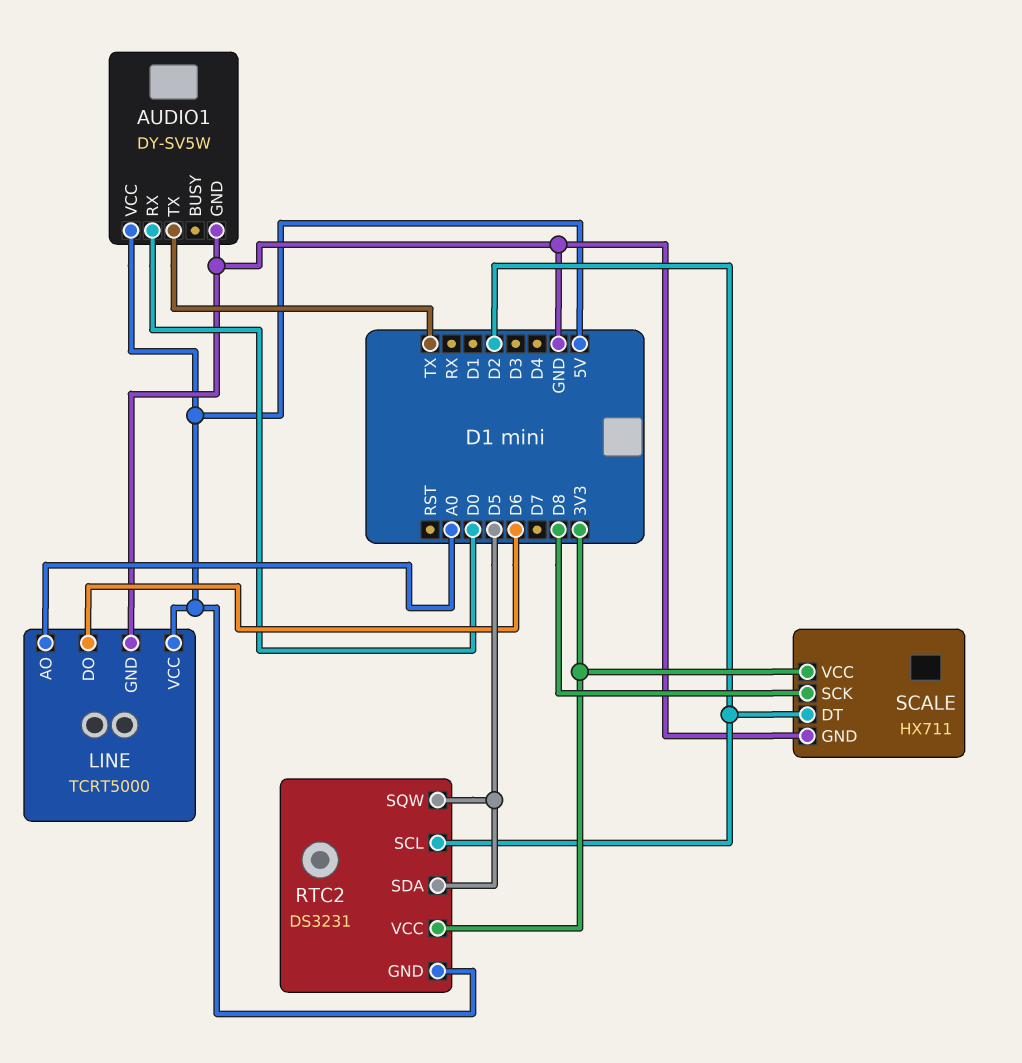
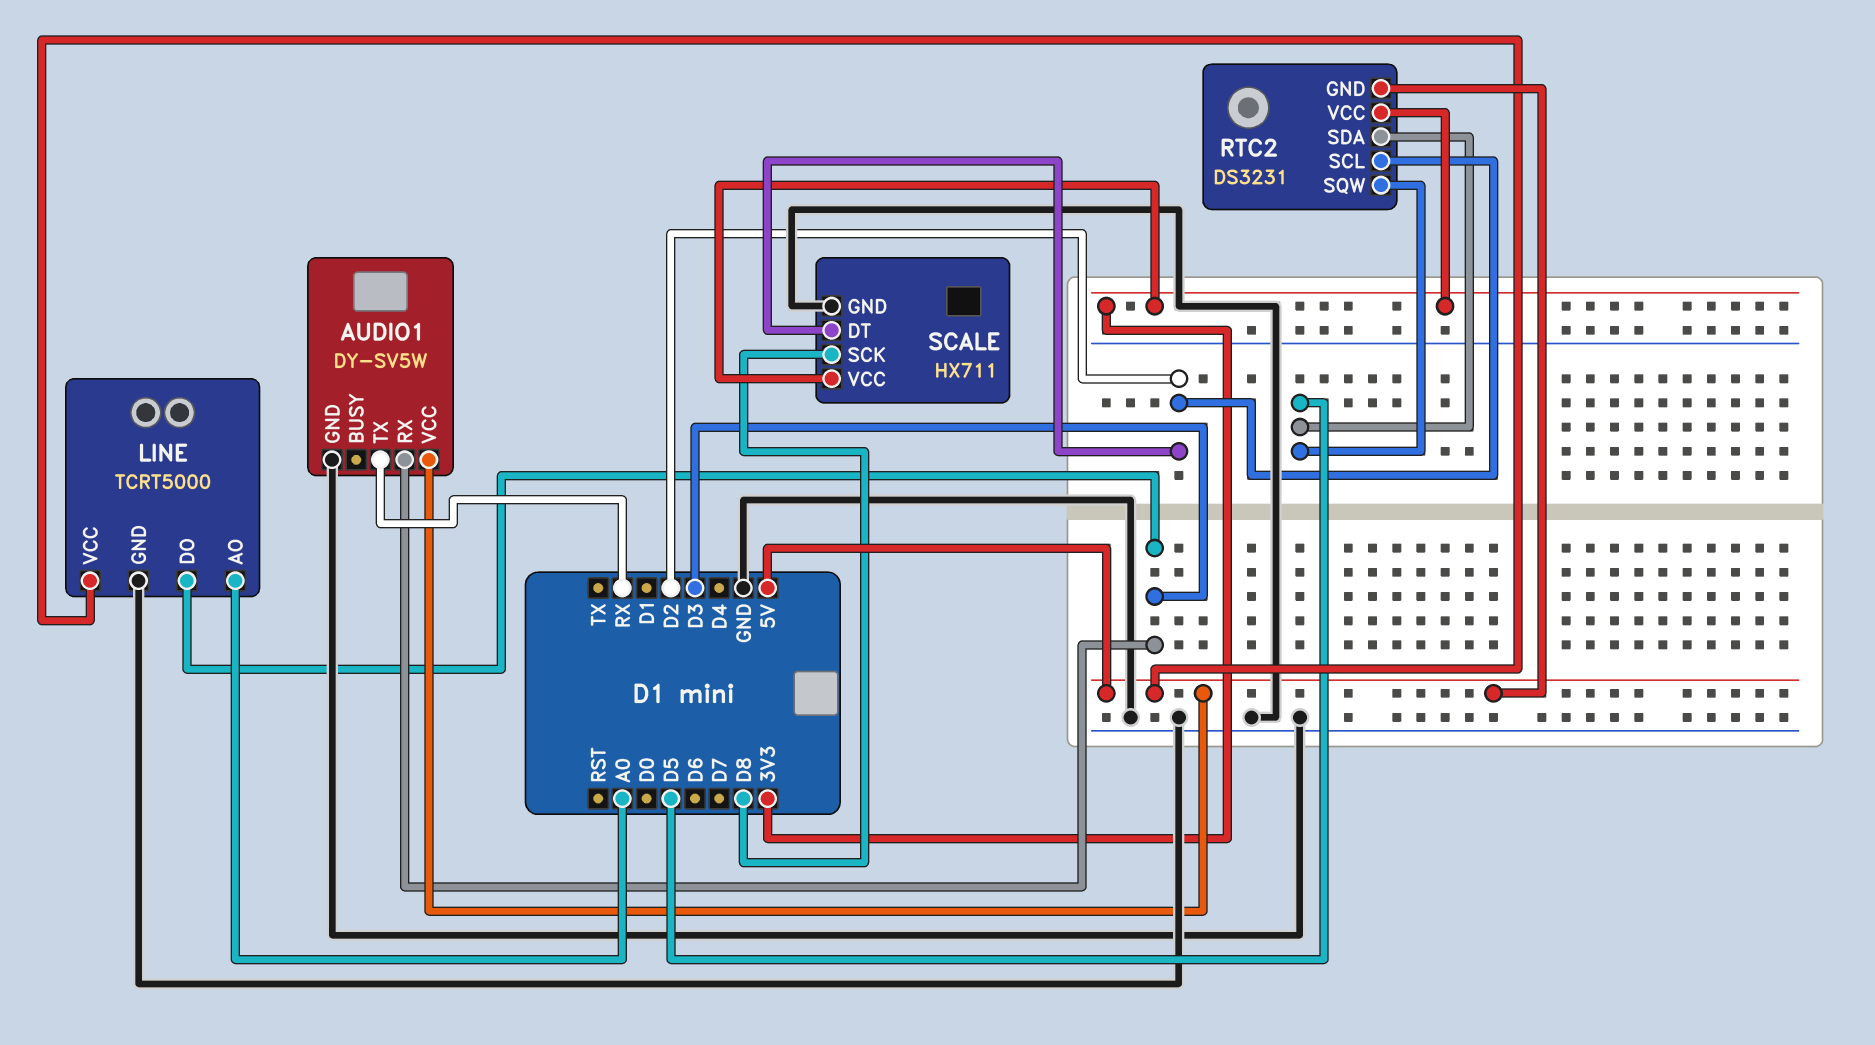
AUDIO1 pin RX: D0 -> D3
AUDIO1 pin TX: TX -> RX
LINE pin DO: D6 -> D3

